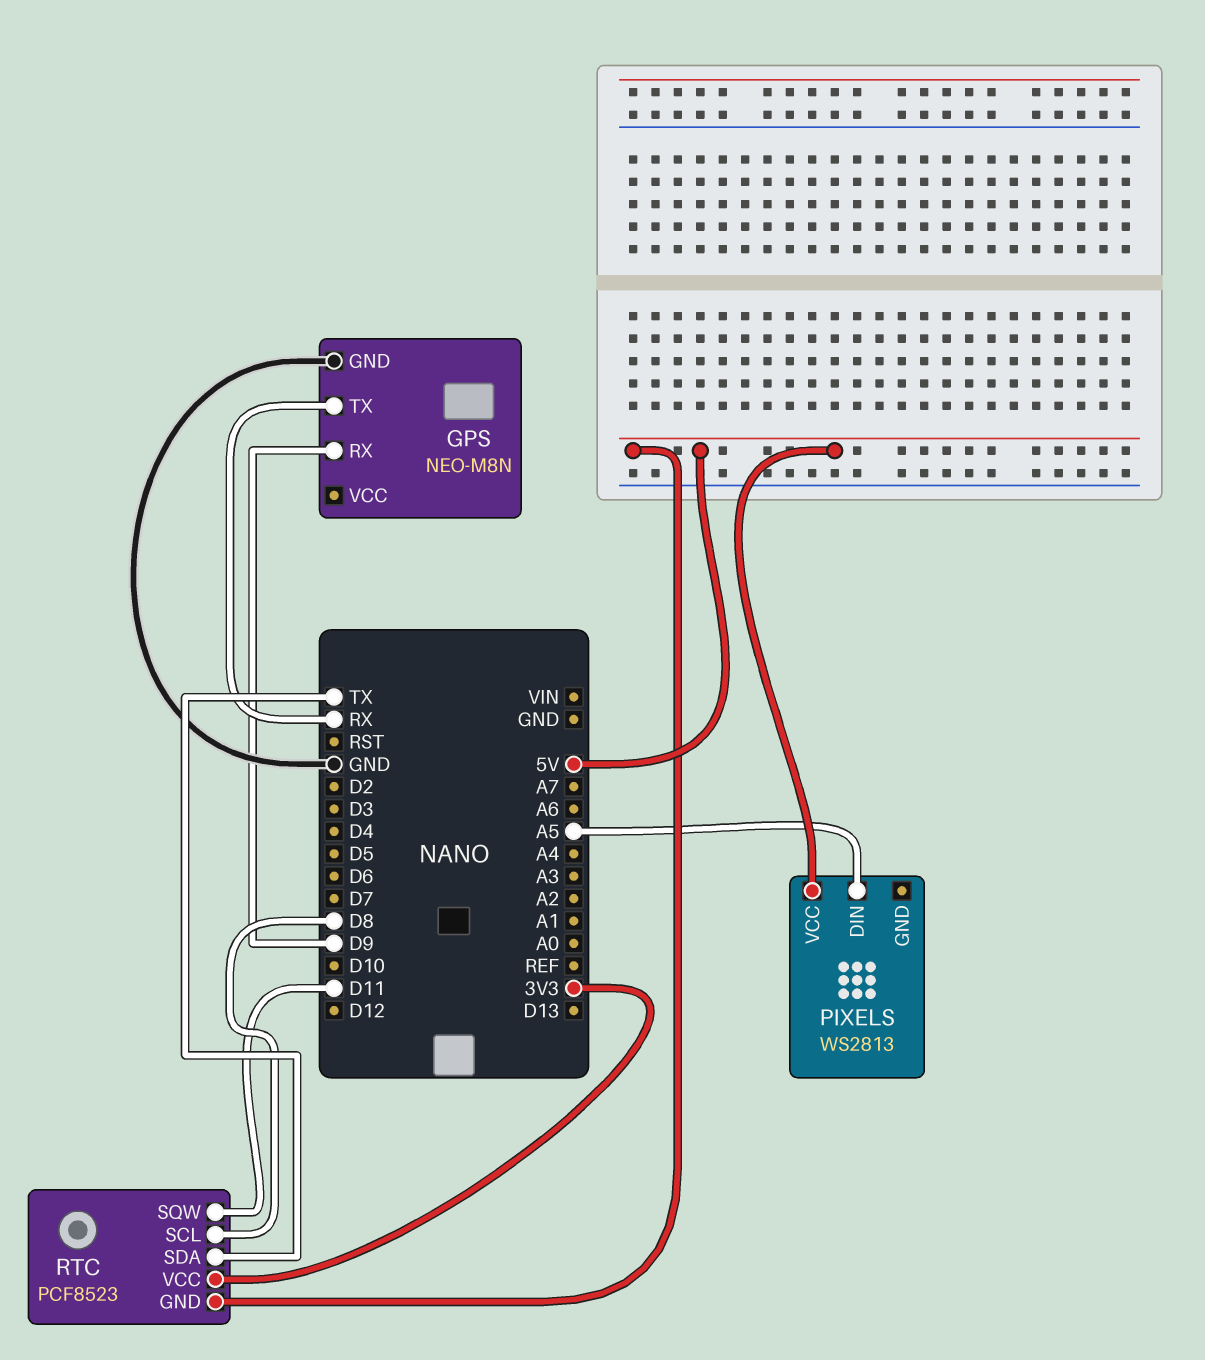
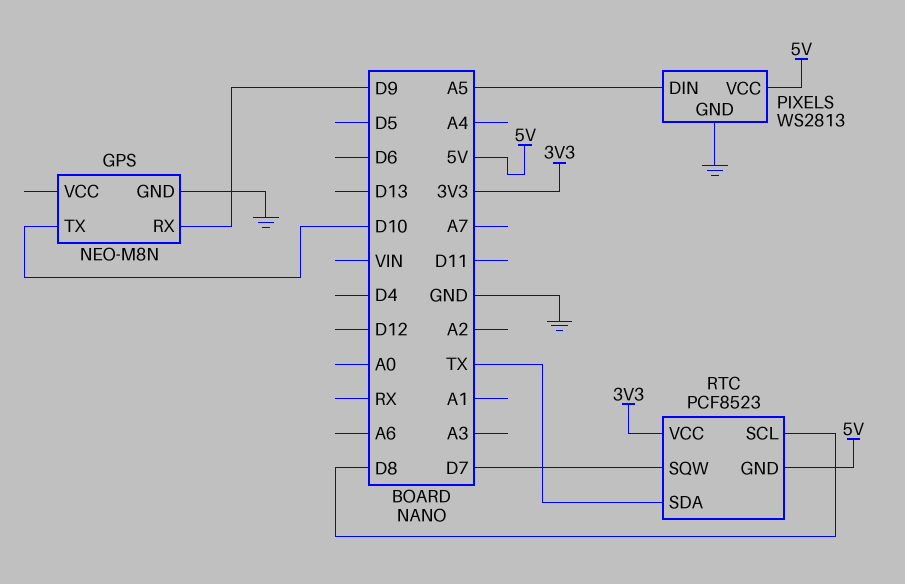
GPS pin TX: RX -> D10
PIXELS pin GND: none -> GND
RTC pin SQW: D11 -> D7

